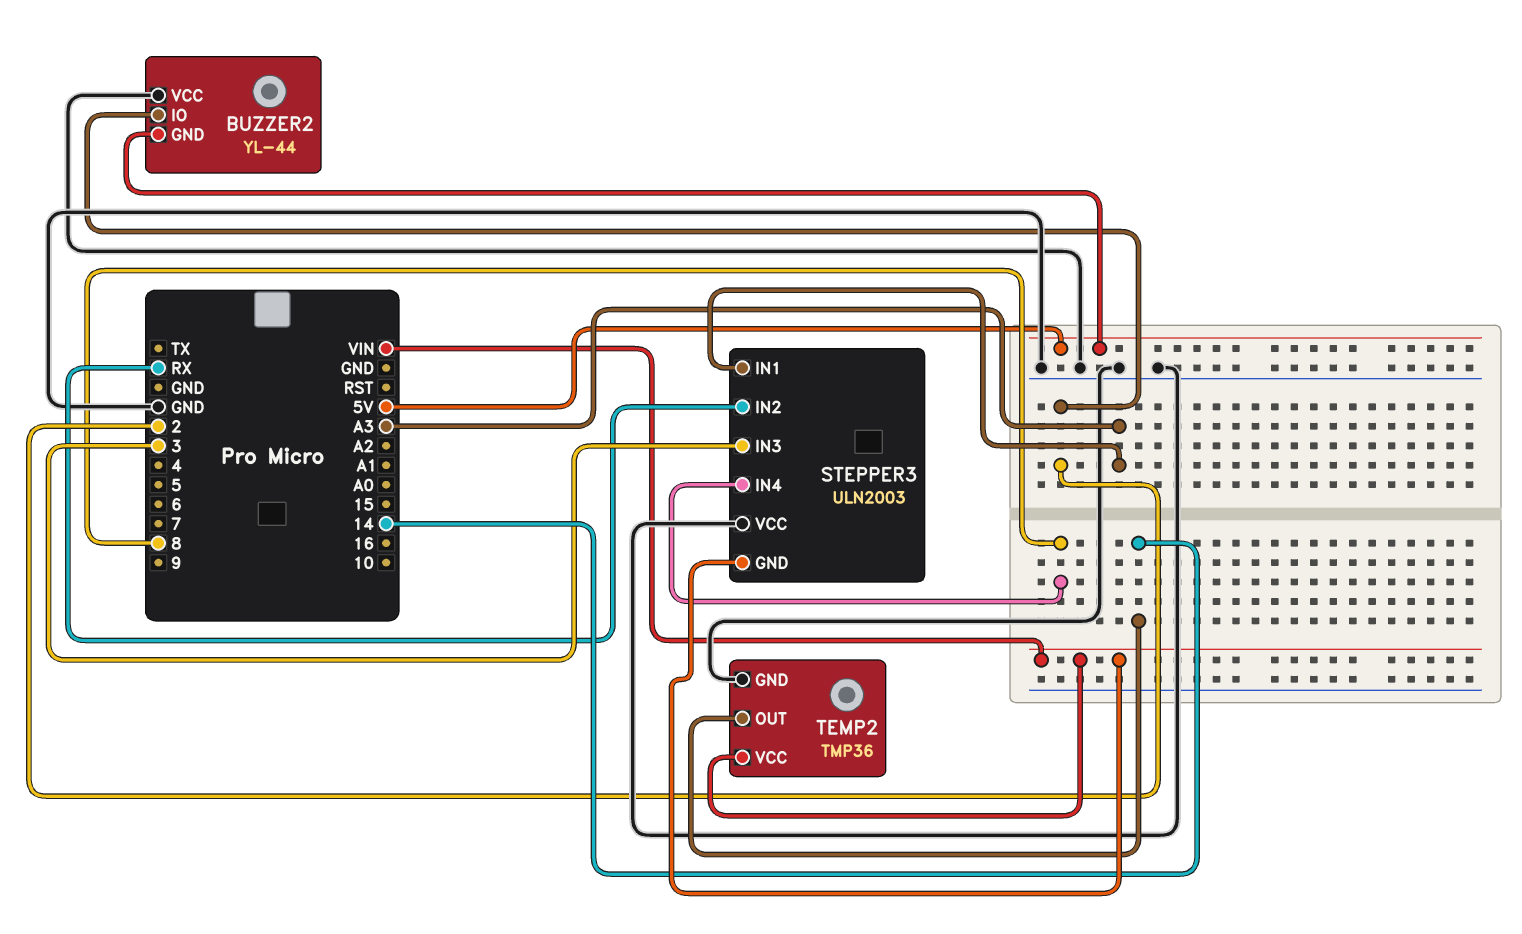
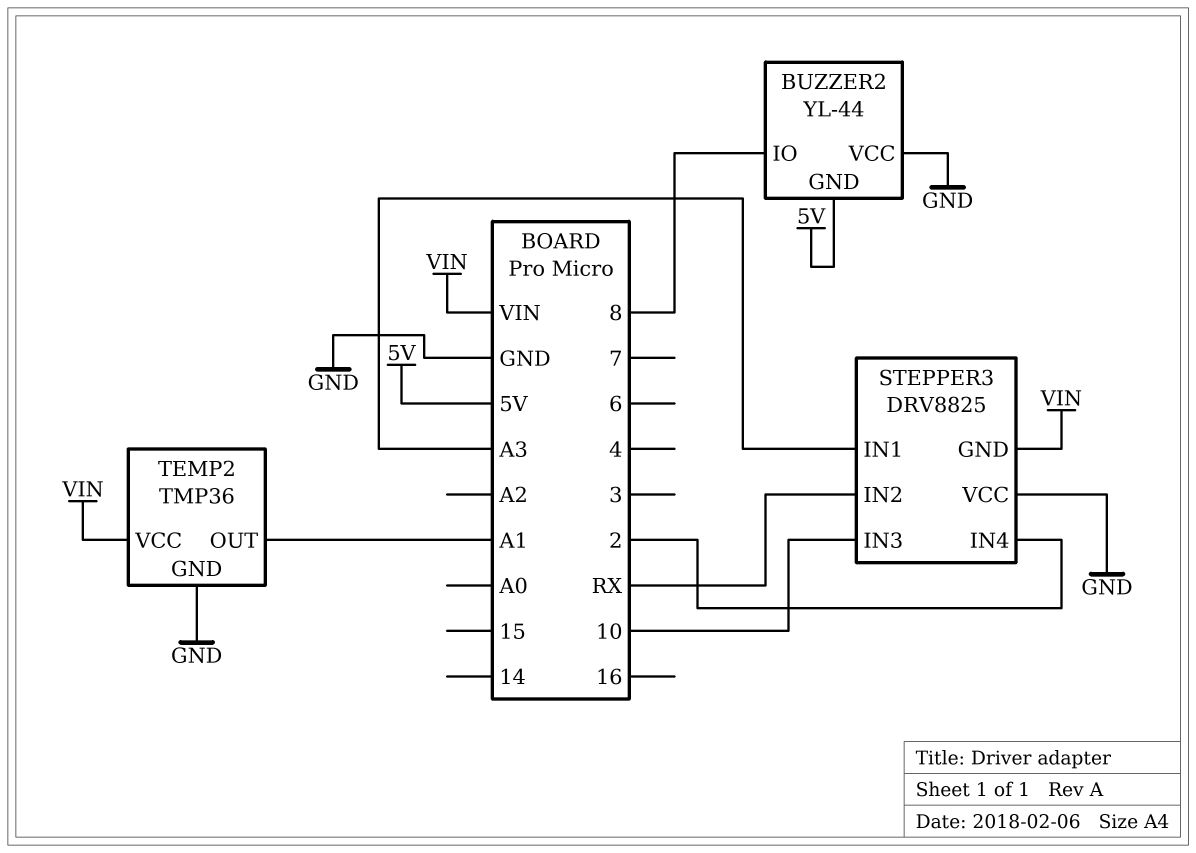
BUZZER2 pin IO: 2 -> 8
STEPPER3: ULN2003 -> DRV8825
STEPPER3 pin IN3: 3 -> 10
STEPPER3 pin IN4: 8 -> 2
TEMP2 pin OUT: 14 -> A1

